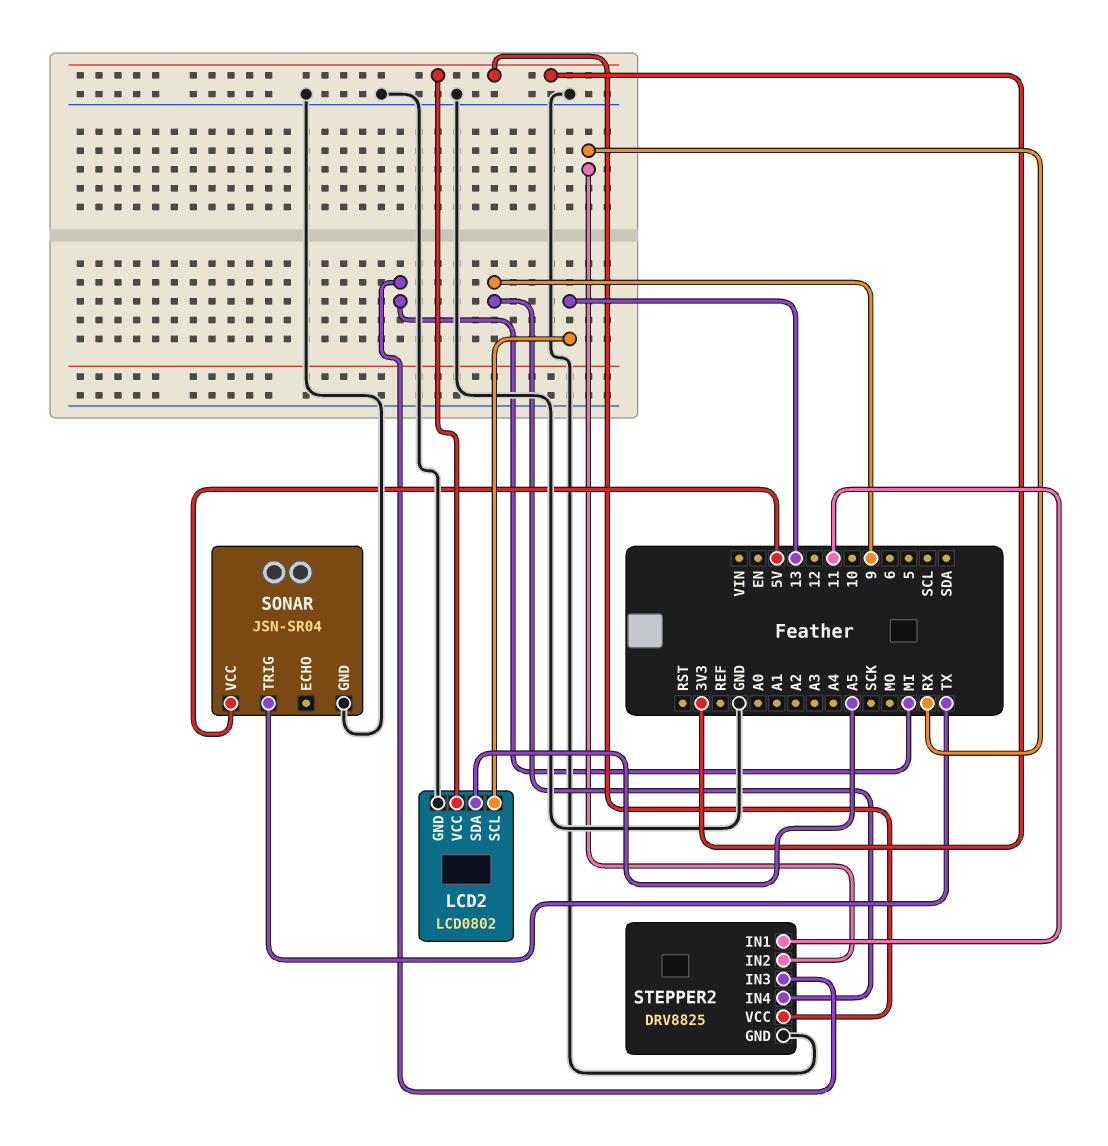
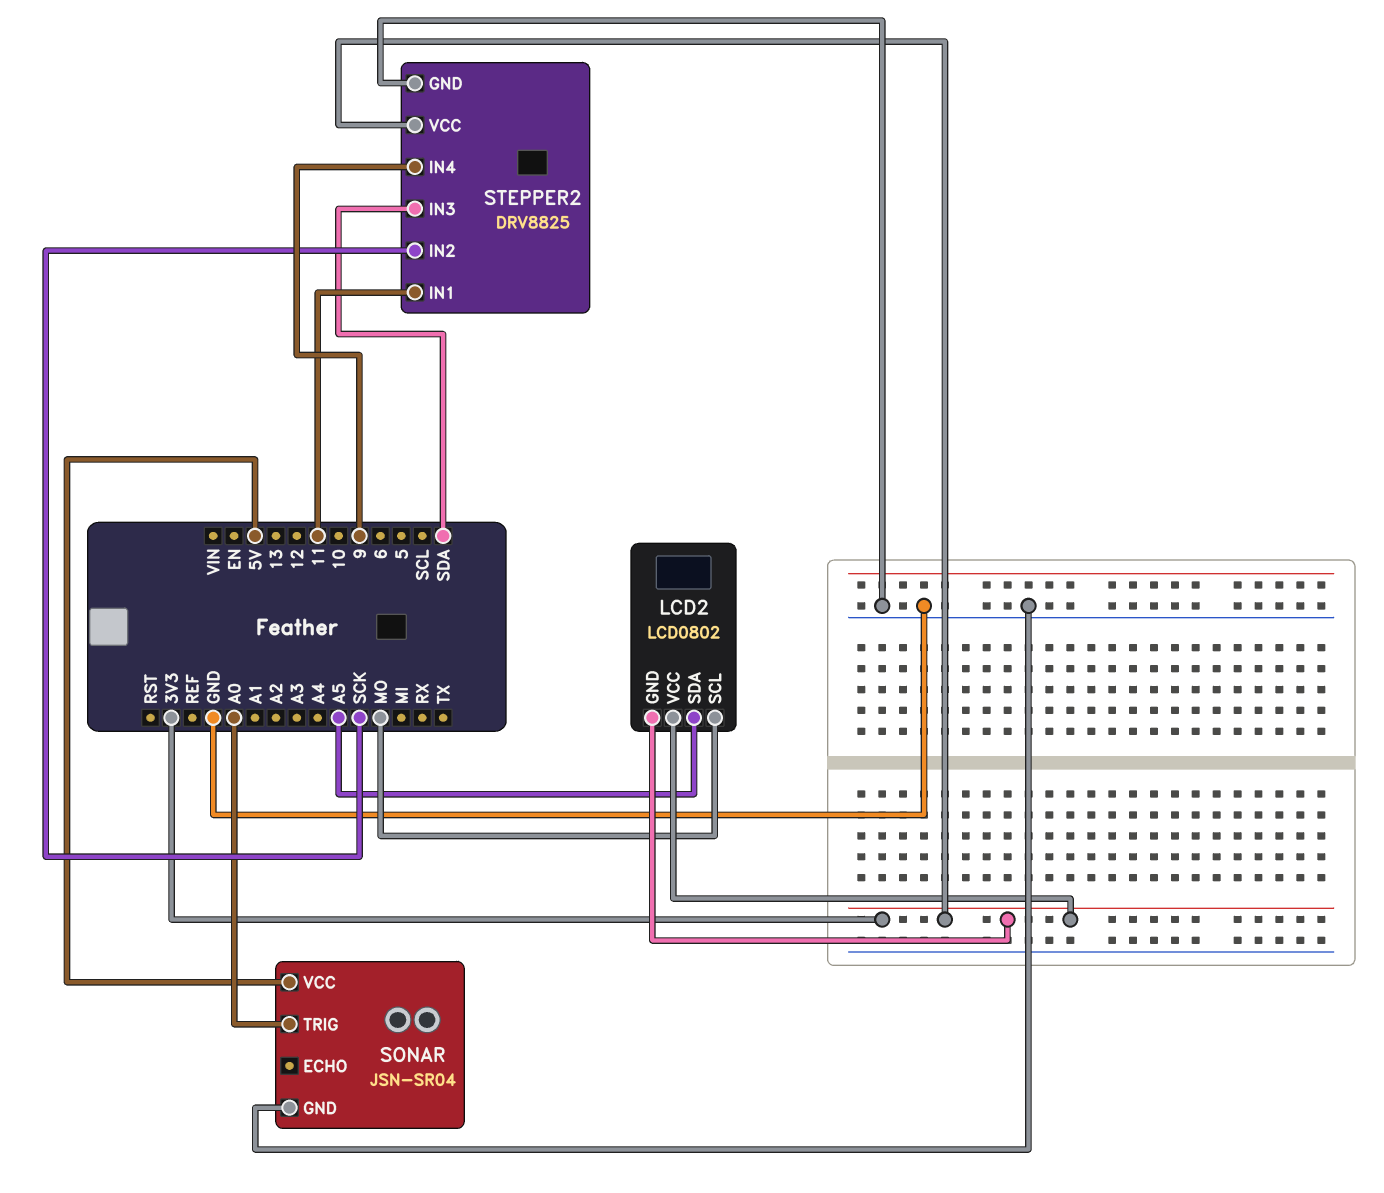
LCD2 pin GND: GND -> 3V3
LCD2 pin SCL: 13 -> MO
SONAR pin TRIG: TX -> A0
STEPPER2 pin IN2: RX -> SCK
STEPPER2 pin IN3: MI -> SDA

